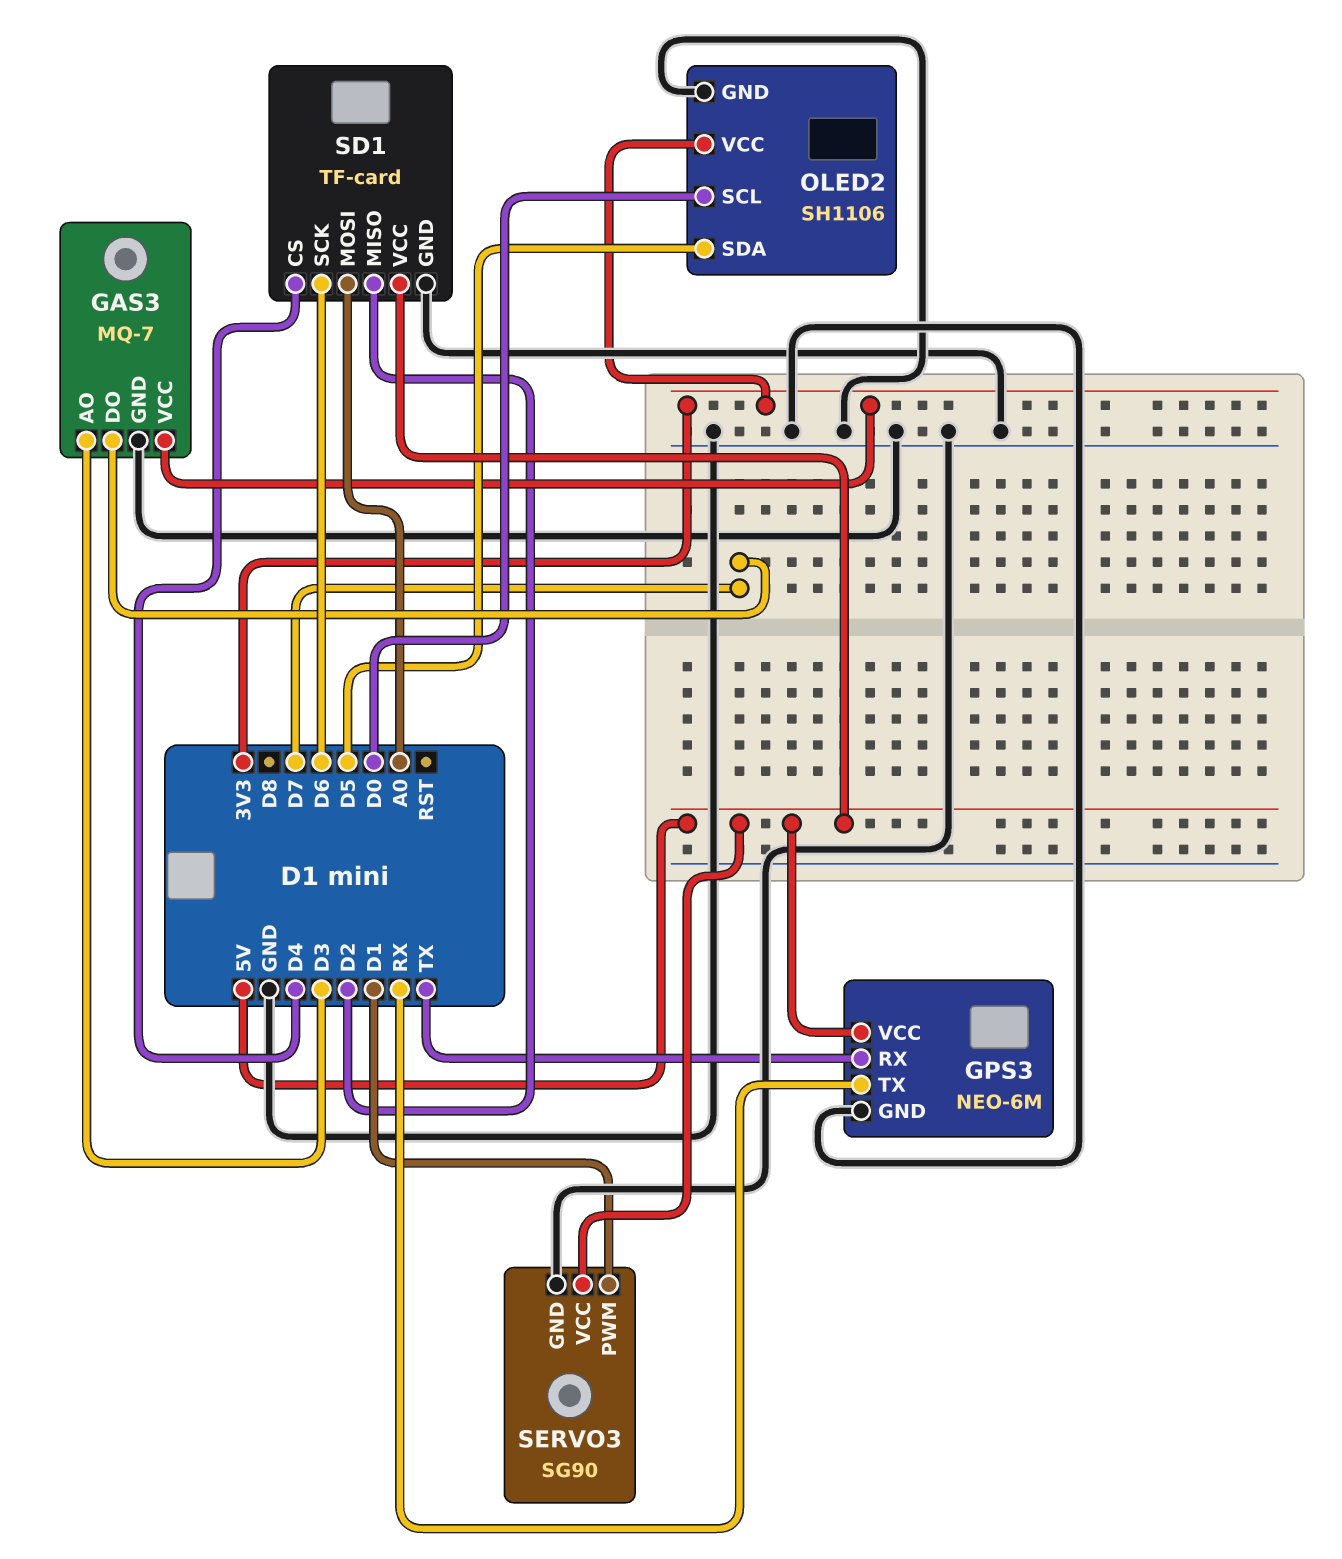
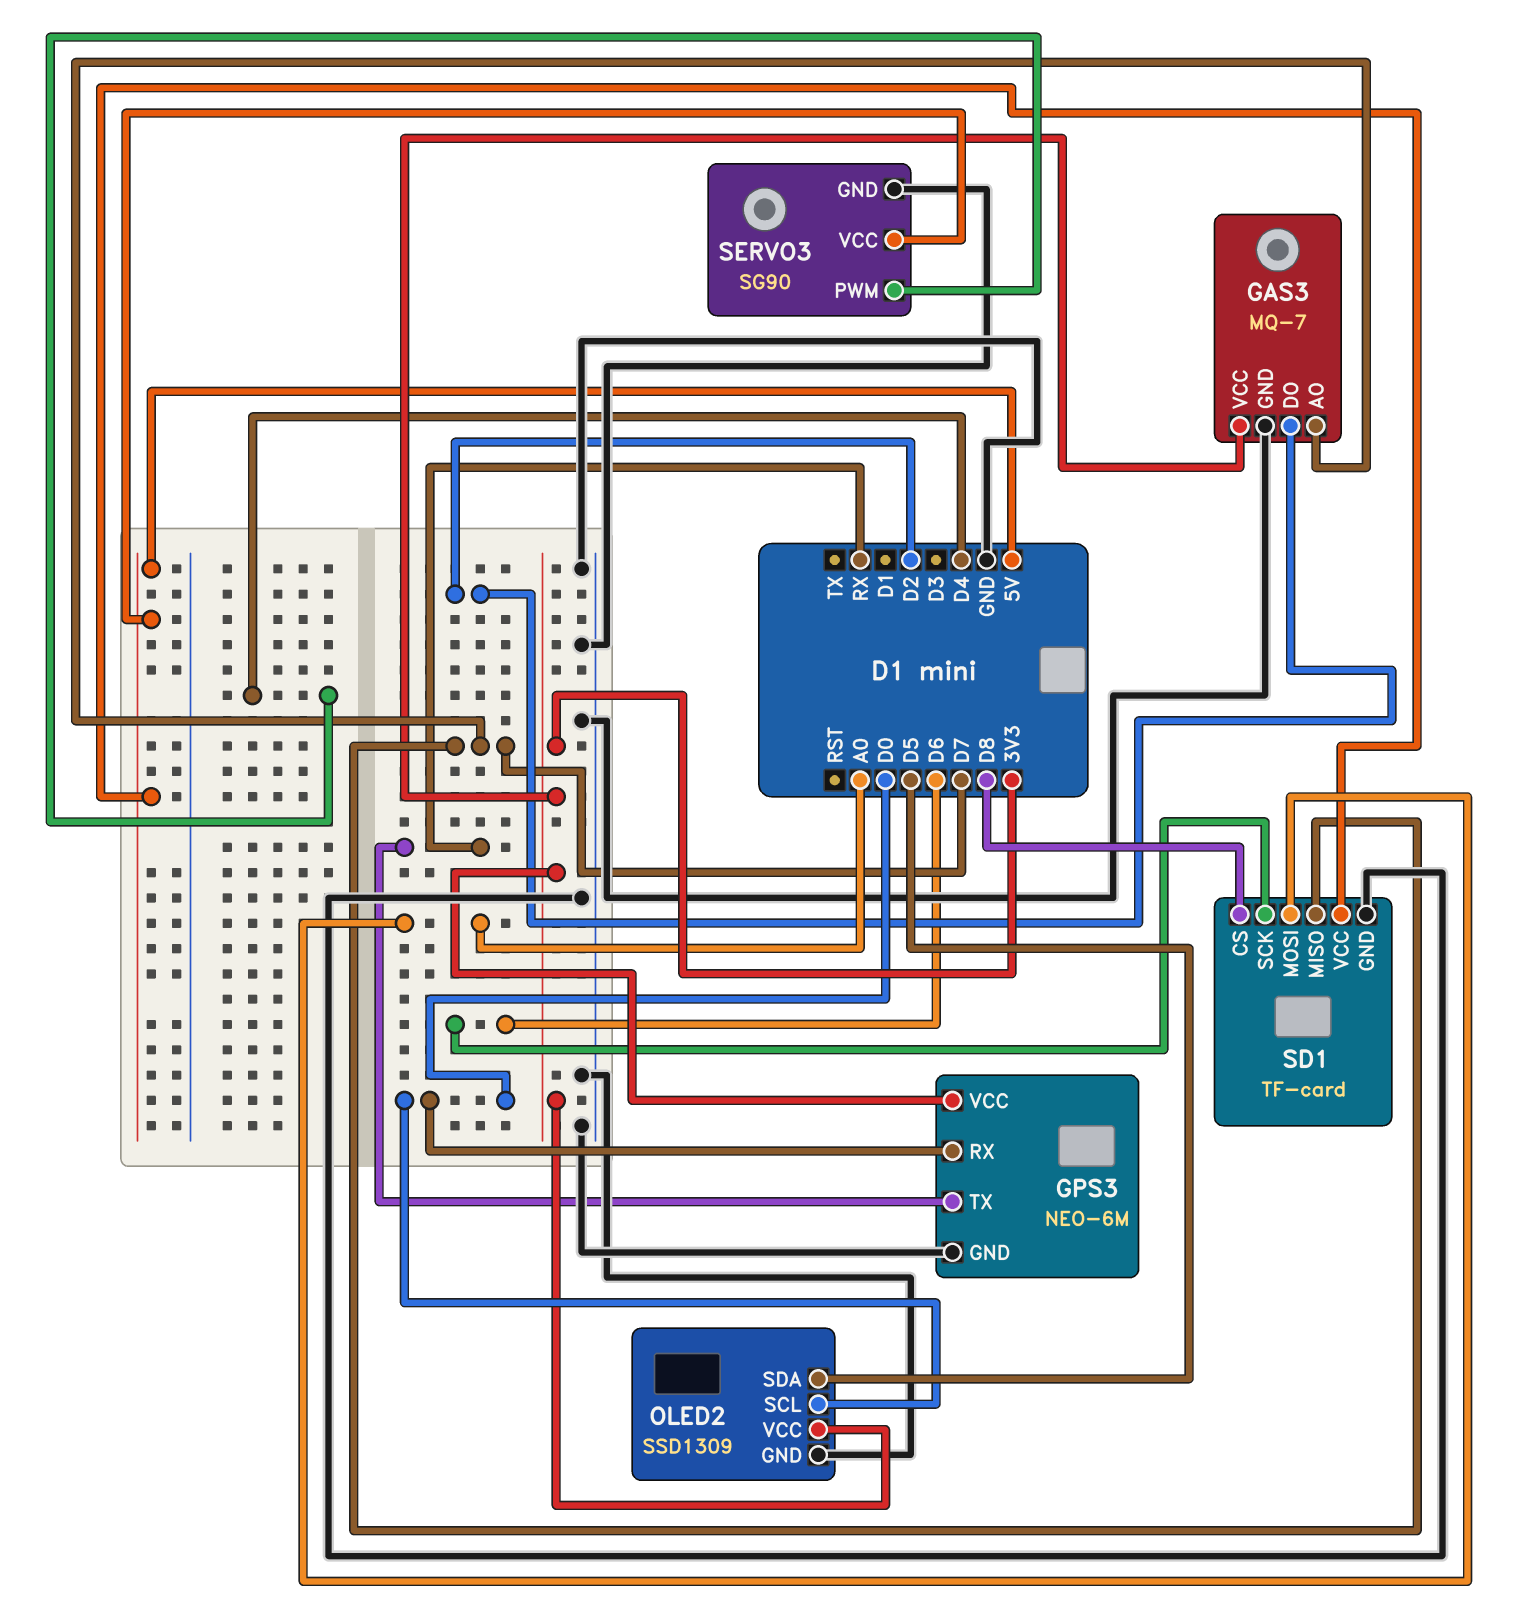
GAS3 pin AO: D3 -> D7
GAS3 pin DO: D7 -> D2
GPS3 pin RX: TX -> D0
GPS3 pin VCC: 5V -> 3V3
OLED2: SH1106 -> SSD1309
SD1 pin CS: D4 -> D8
SD1 pin MISO: D2 -> D7
SERVO3 pin PWM: D1 -> D4

